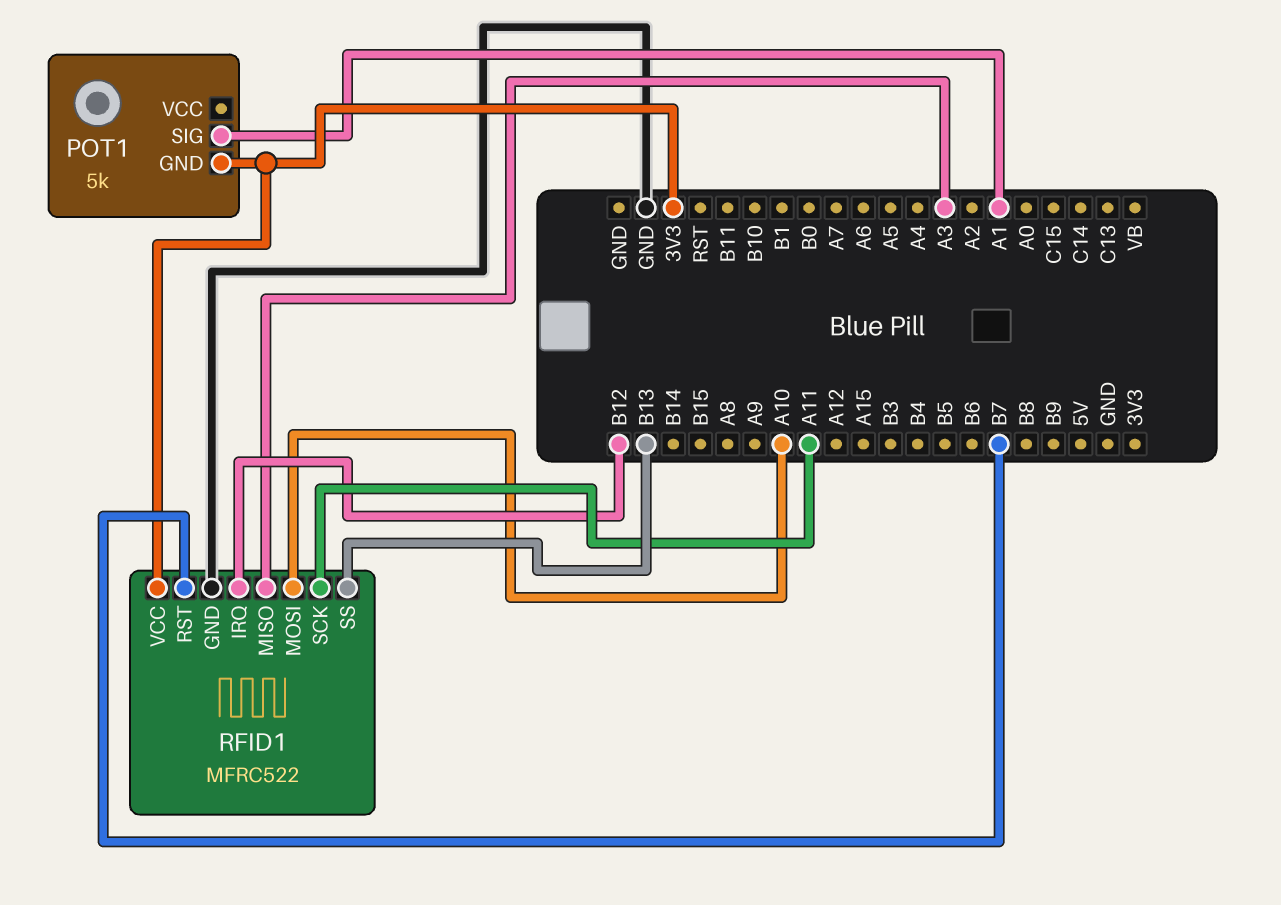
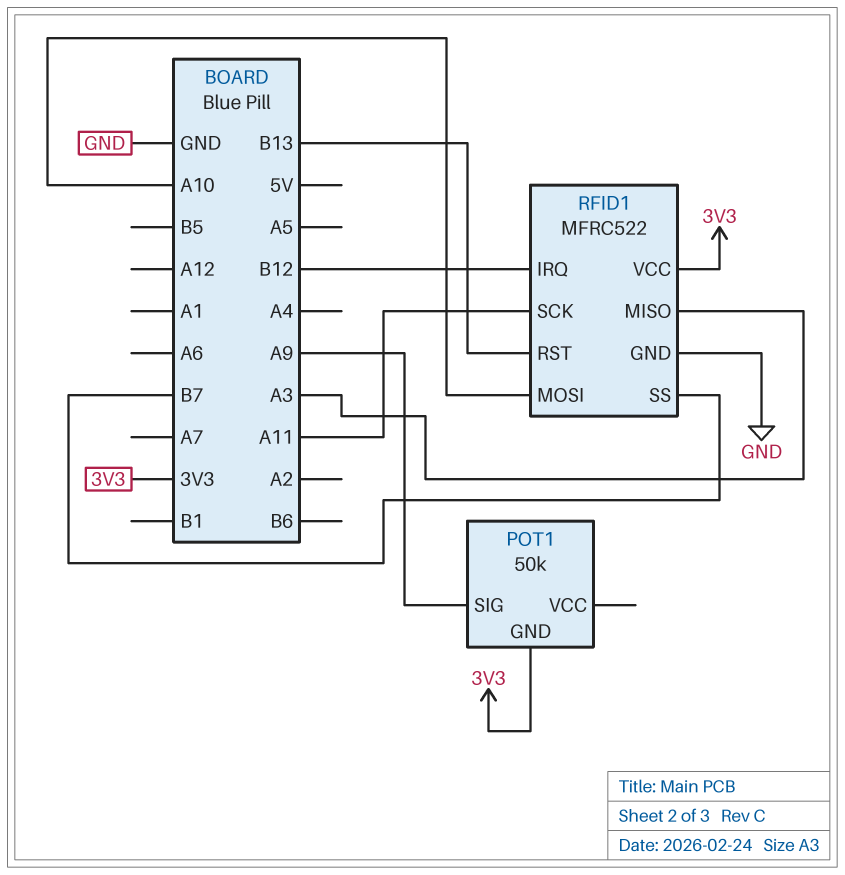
POT1: 5k -> 50k
POT1 pin SIG: A1 -> A9
RFID1 pin RST: B7 -> B13
RFID1 pin SS: B13 -> B7

